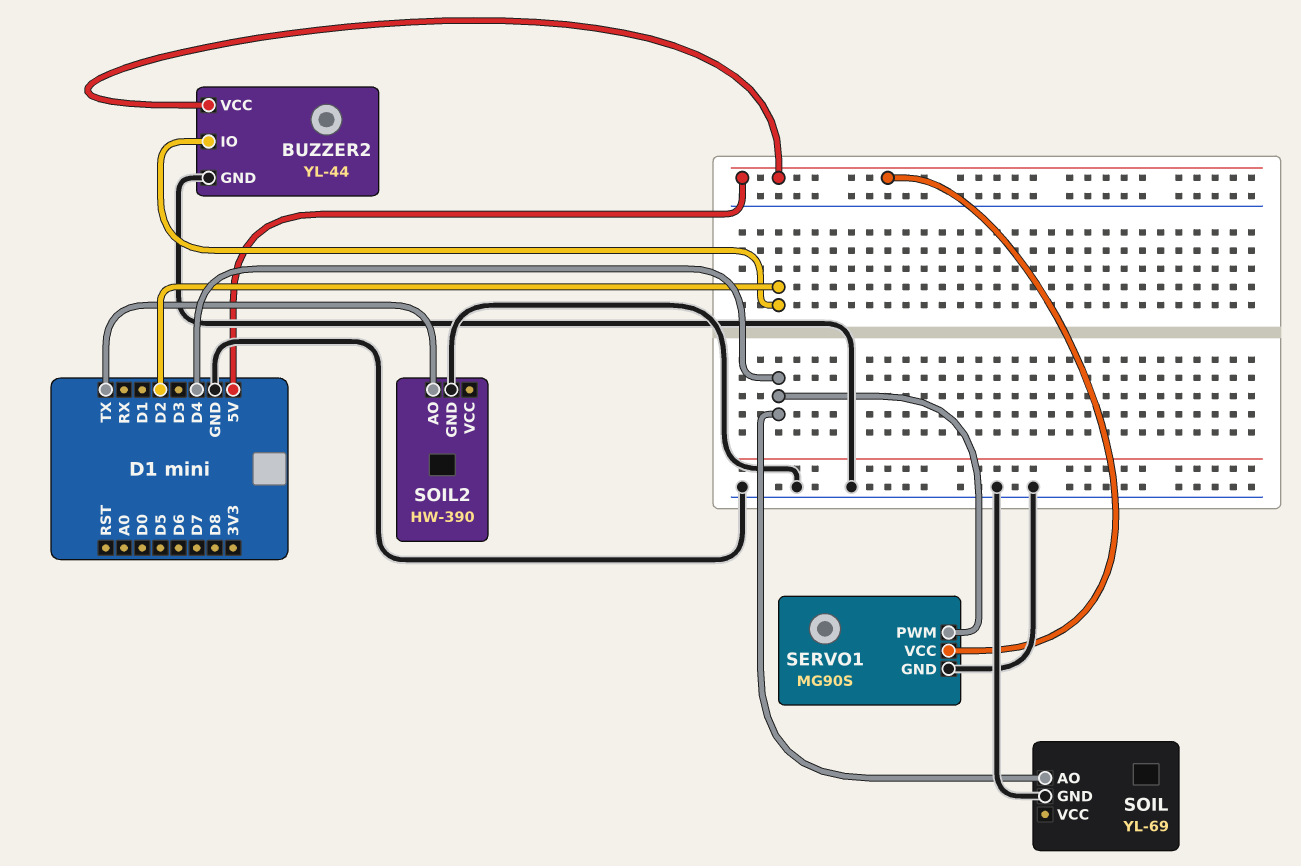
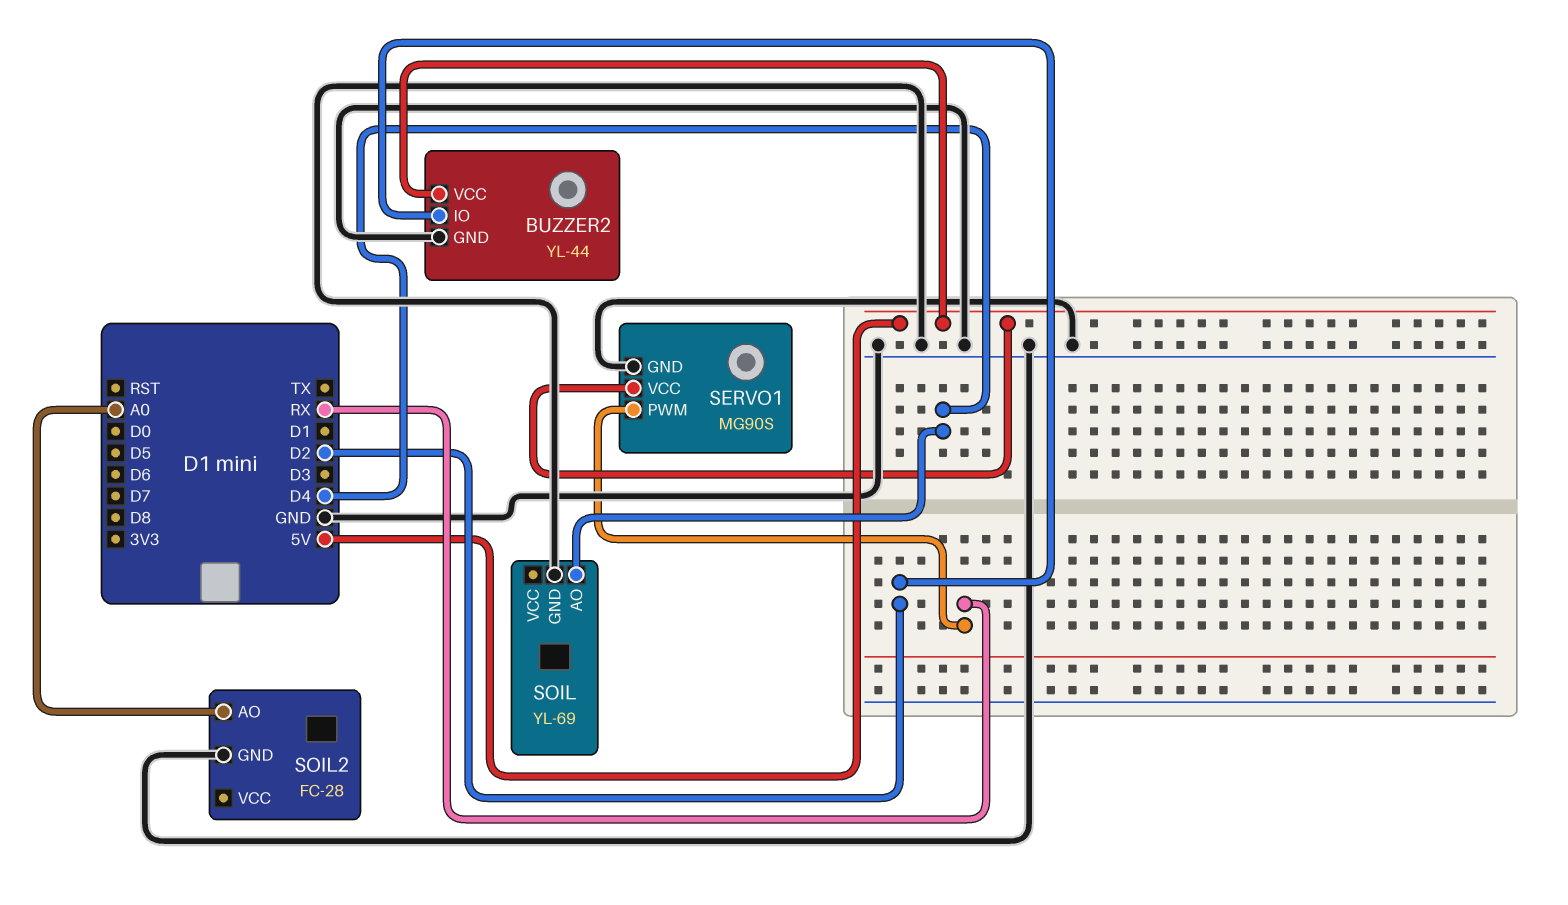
SERVO1 pin PWM: D4 -> RX
SOIL2: HW-390 -> FC-28
SOIL2 pin AO: TX -> A0

